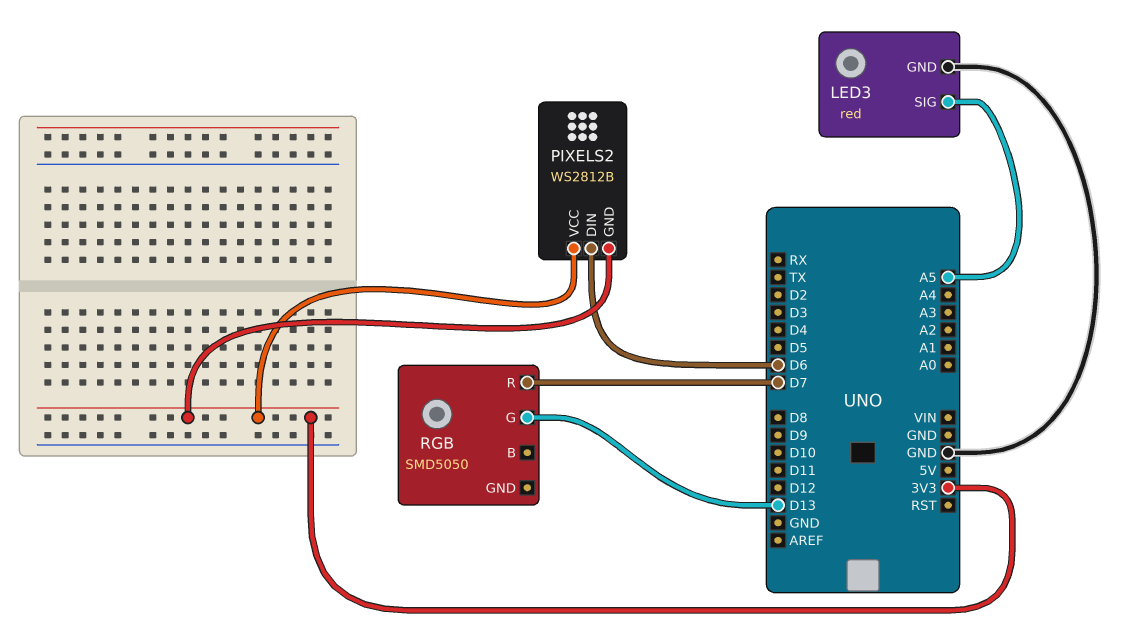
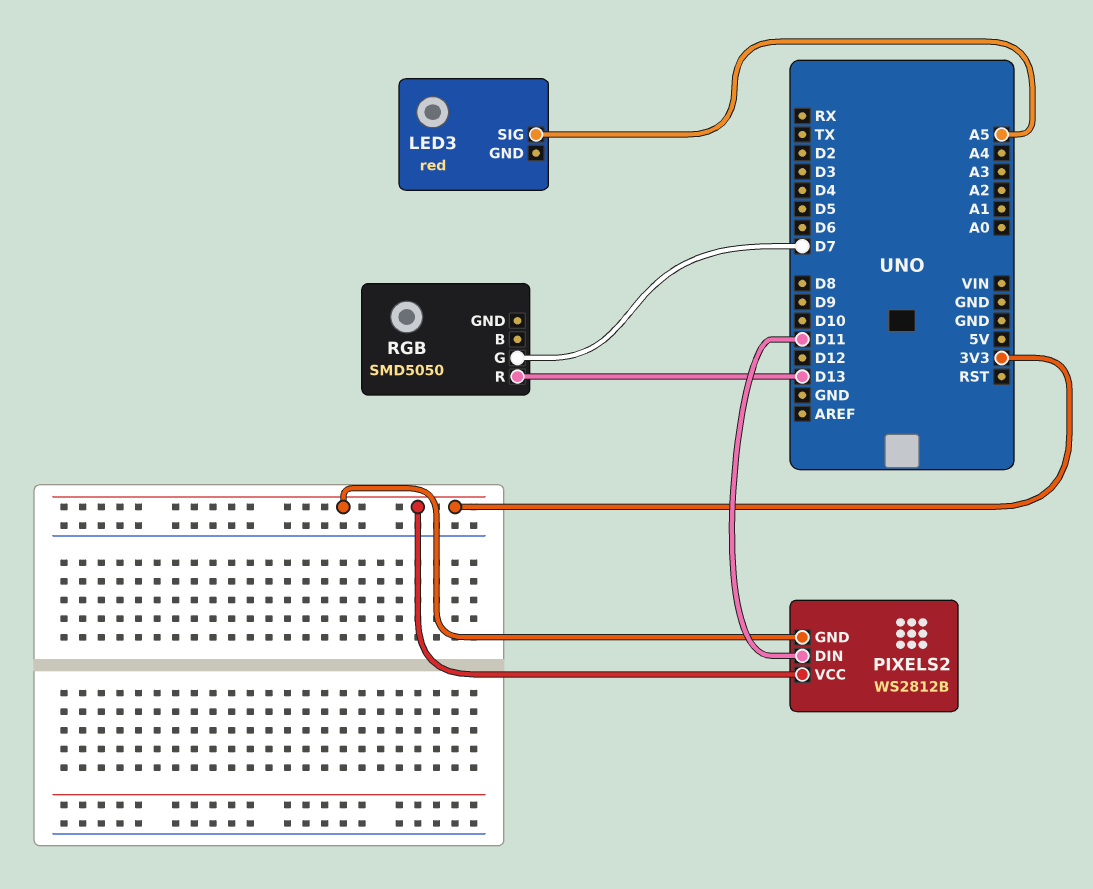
LED3 pin GND: GND -> none
PIXELS2 pin DIN: D6 -> D11
RGB pin G: D13 -> D7
RGB pin R: D7 -> D13

